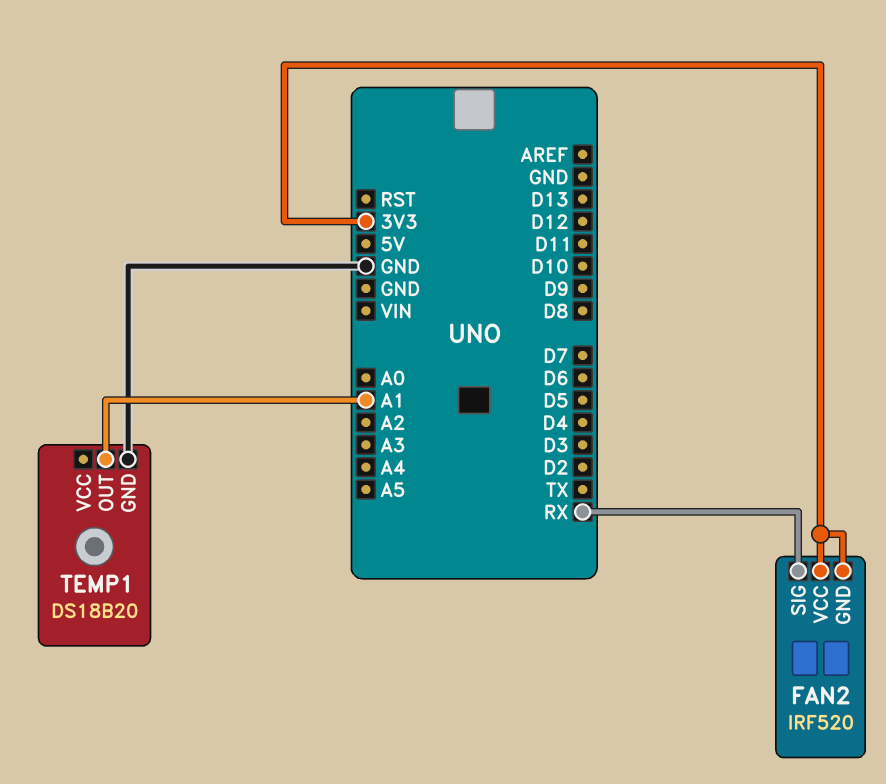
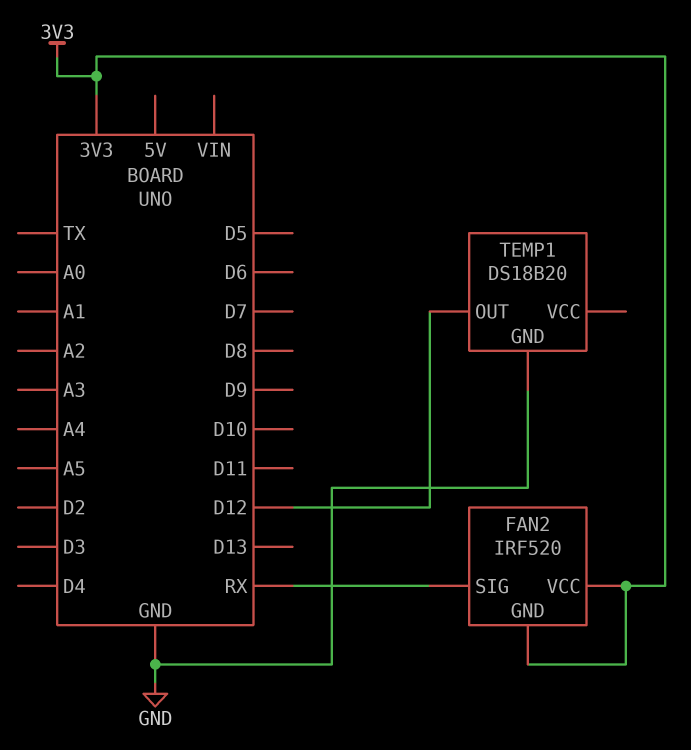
TEMP1 pin OUT: A1 -> D12

